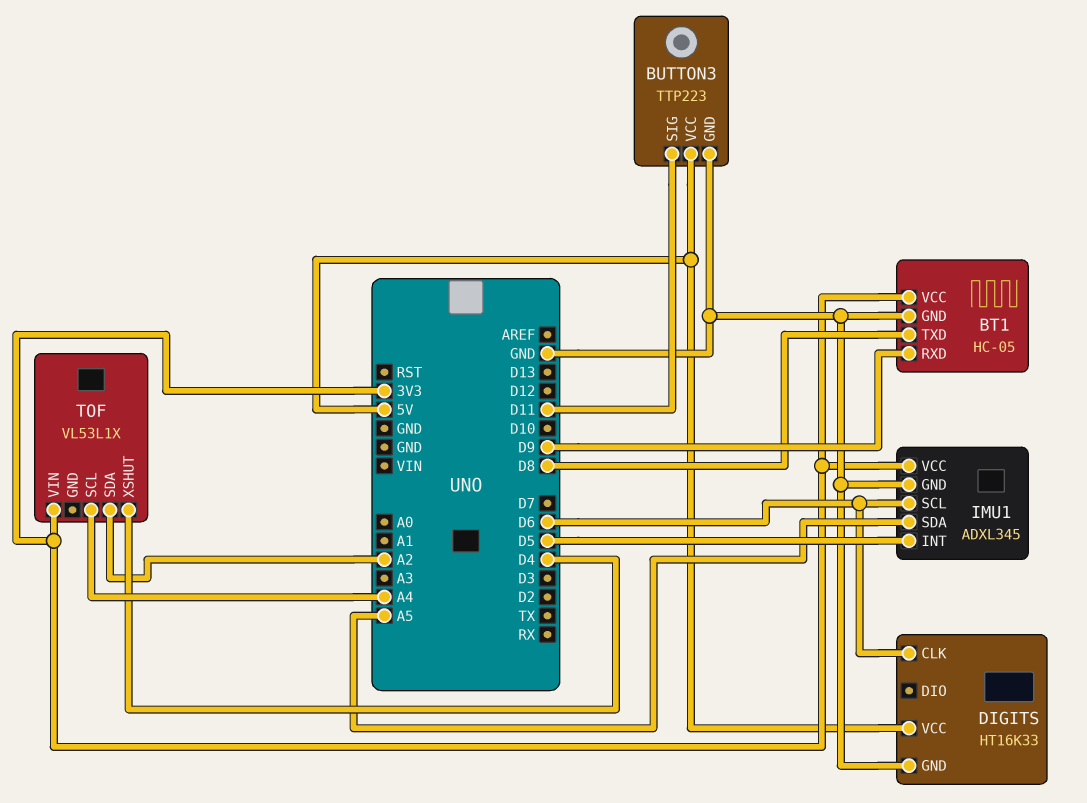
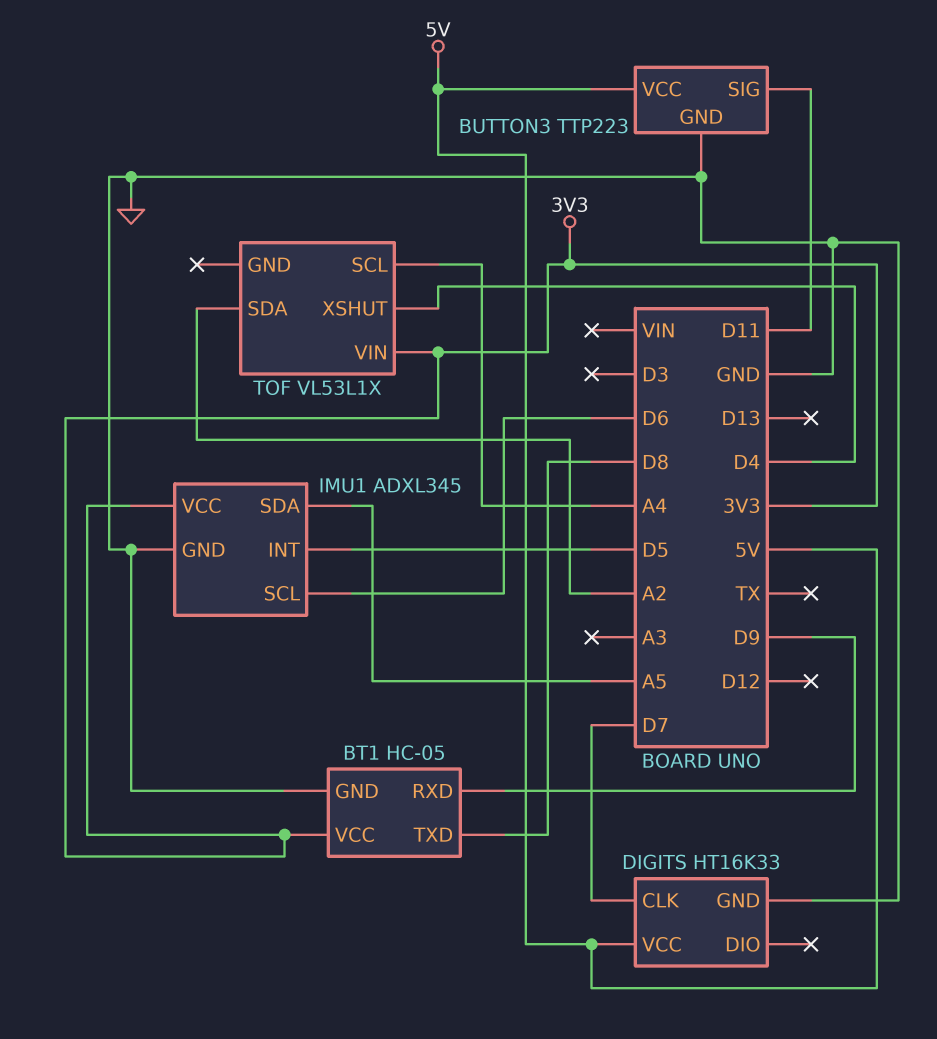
DIGITS pin CLK: D6 -> D7

